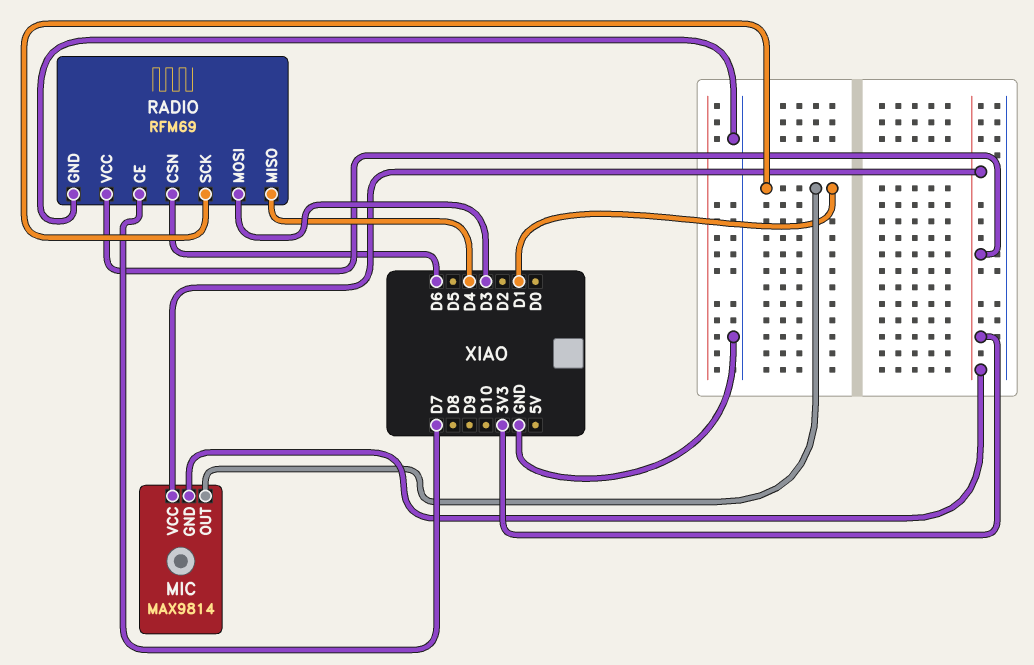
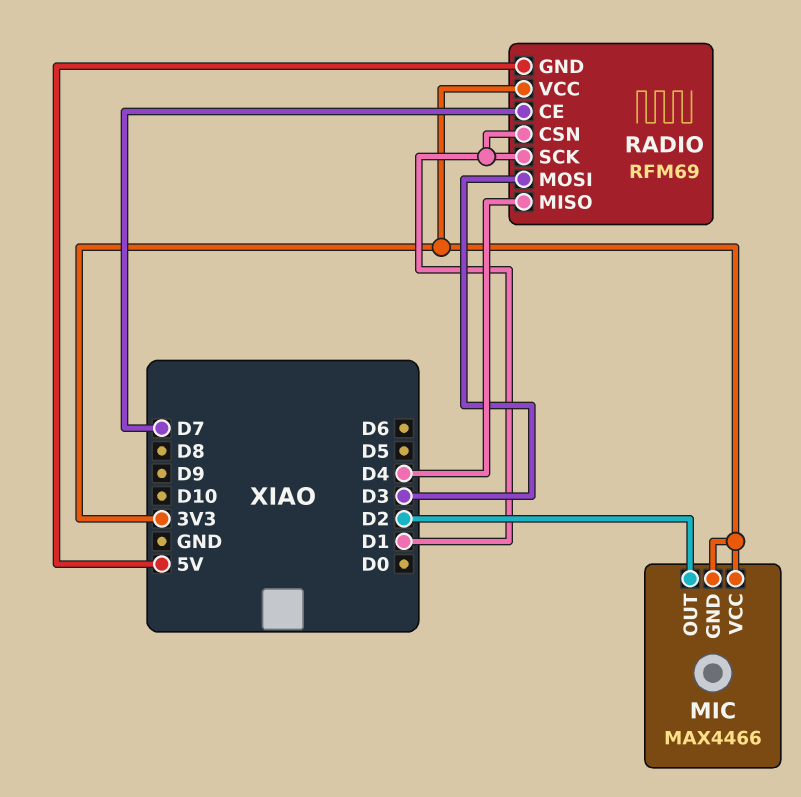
MIC: MAX9814 -> MAX4466
MIC pin OUT: D1 -> D2
RADIO pin CSN: D6 -> D1
RADIO pin GND: GND -> 5V

